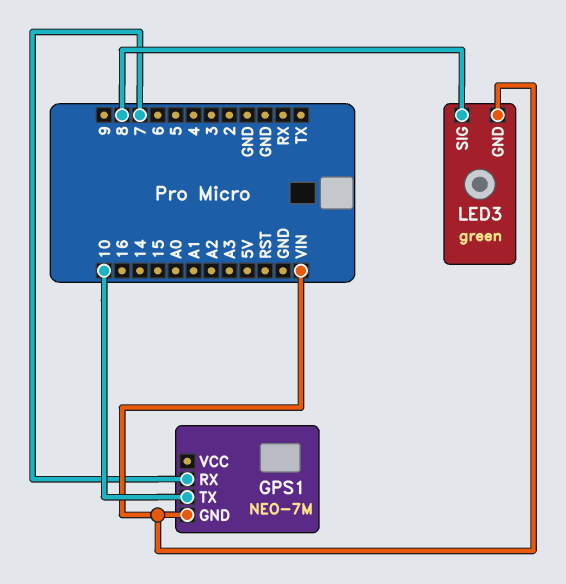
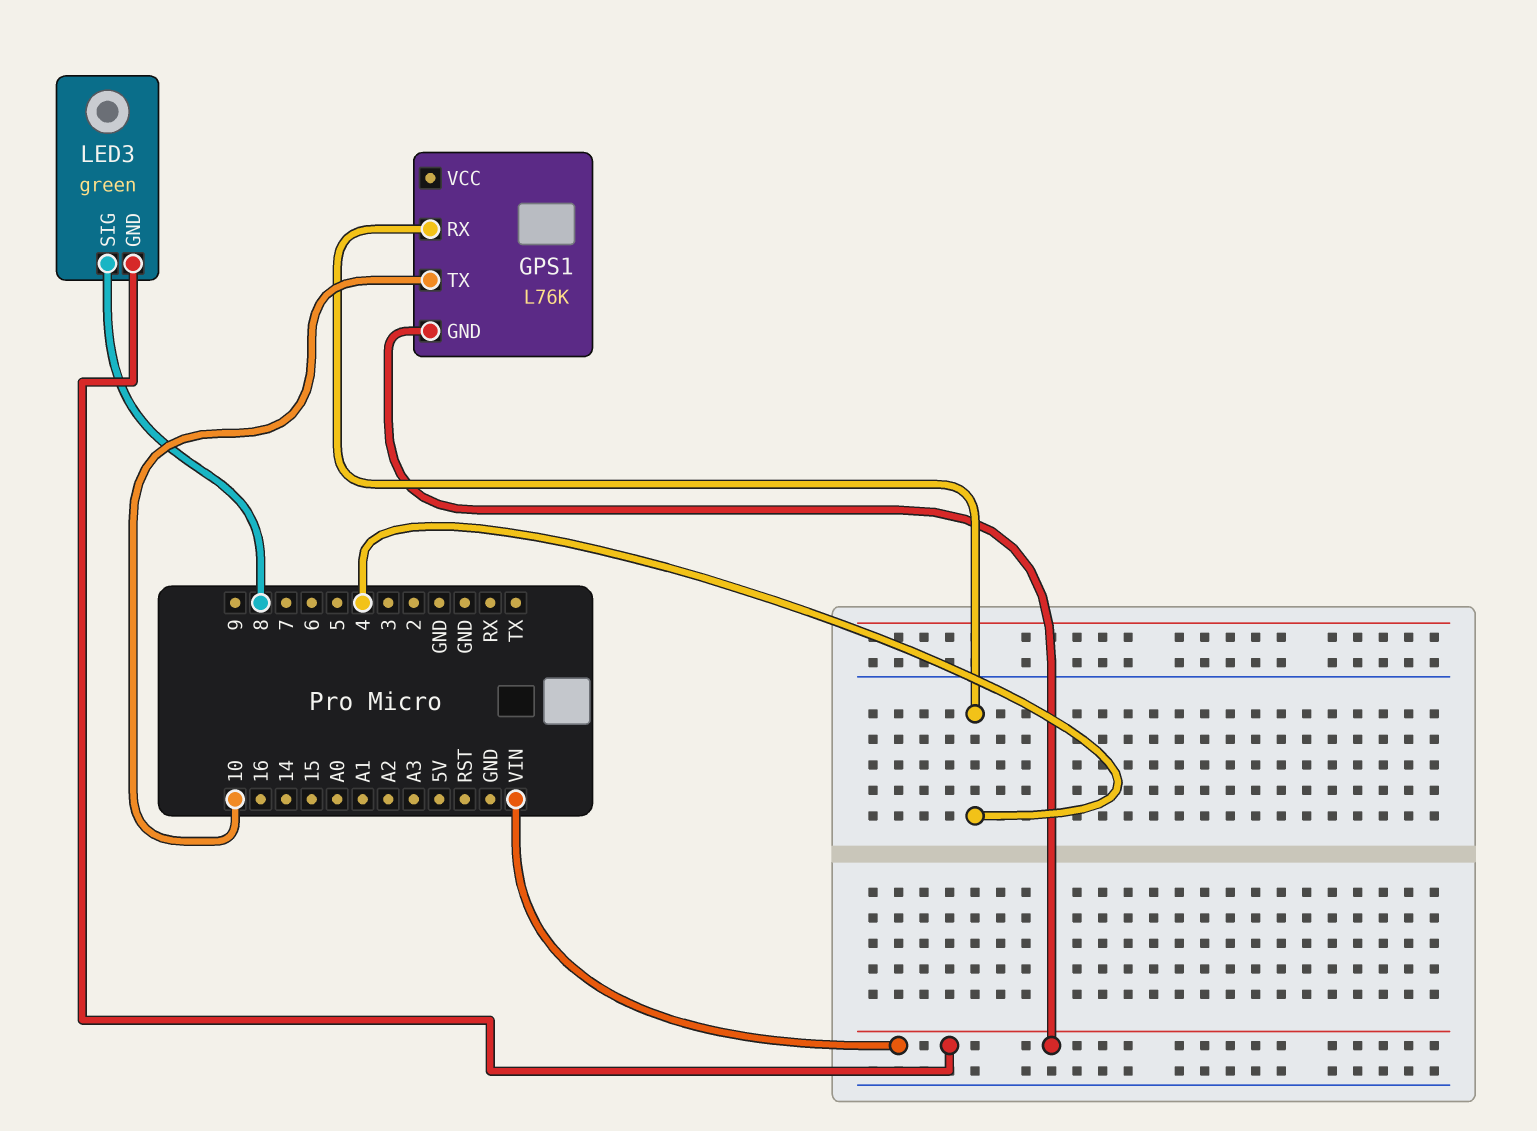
GPS1: NEO-7M -> L76K
GPS1 pin RX: 7 -> 4

